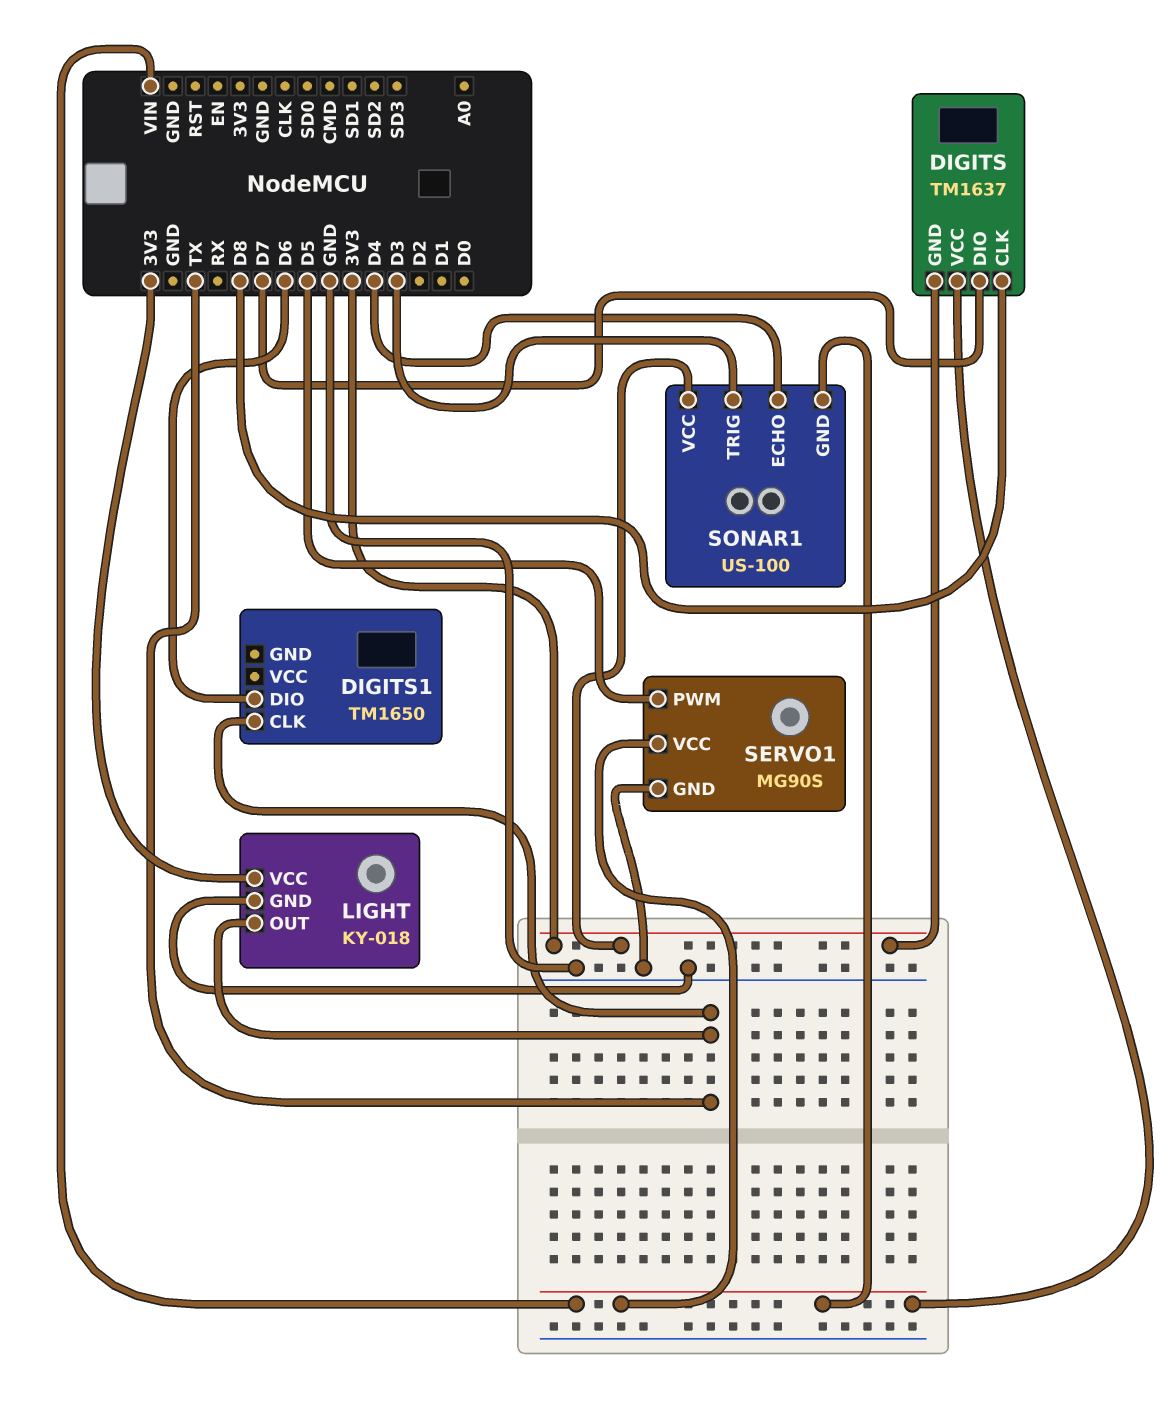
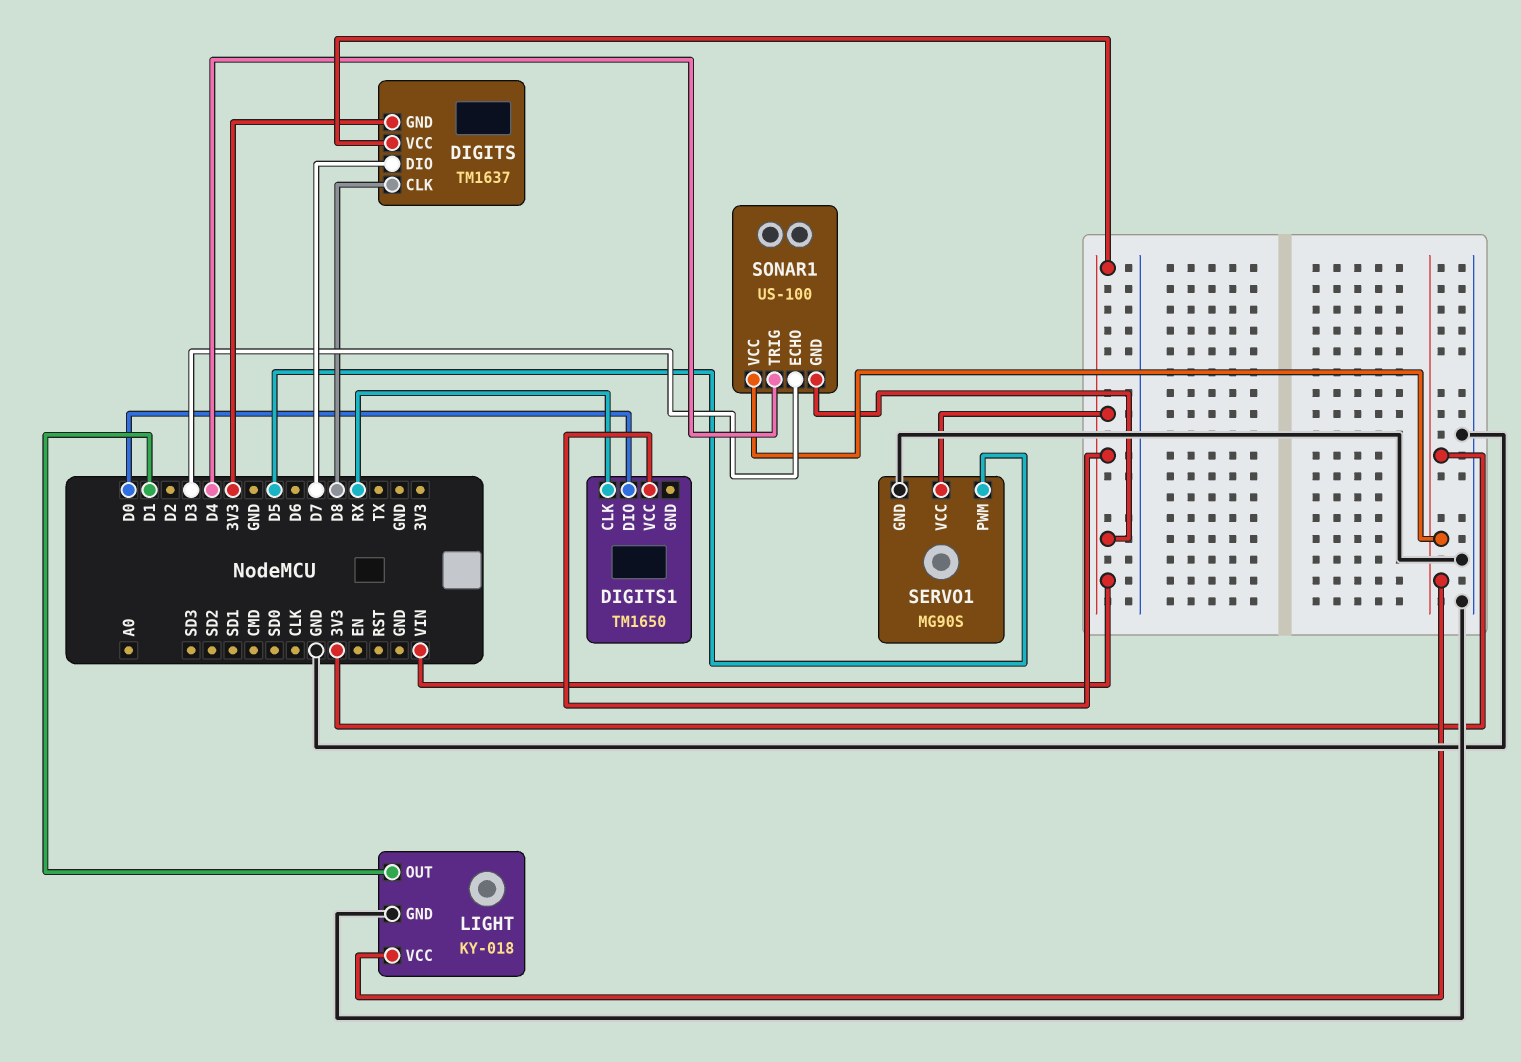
DIGITS1 pin CLK: TX -> RX
DIGITS1 pin DIO: D6 -> D0
DIGITS1 pin VCC: none -> VIN
LIGHT pin OUT: TX -> D1
SONAR1 pin ECHO: D4 -> D3
SONAR1 pin TRIG: D3 -> D4

